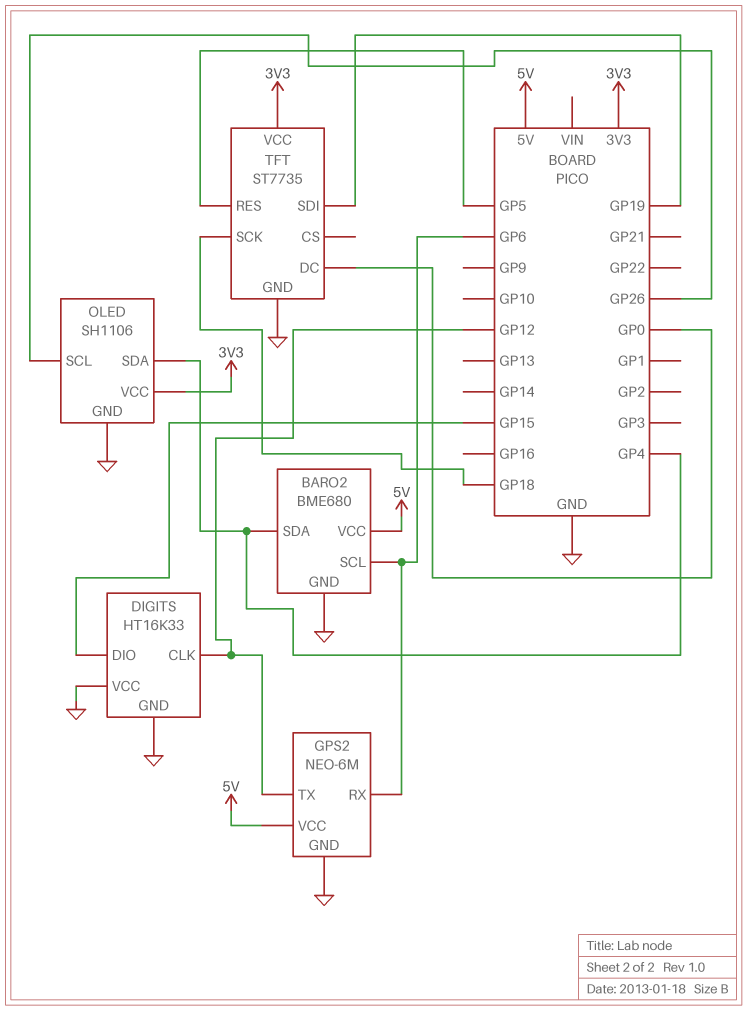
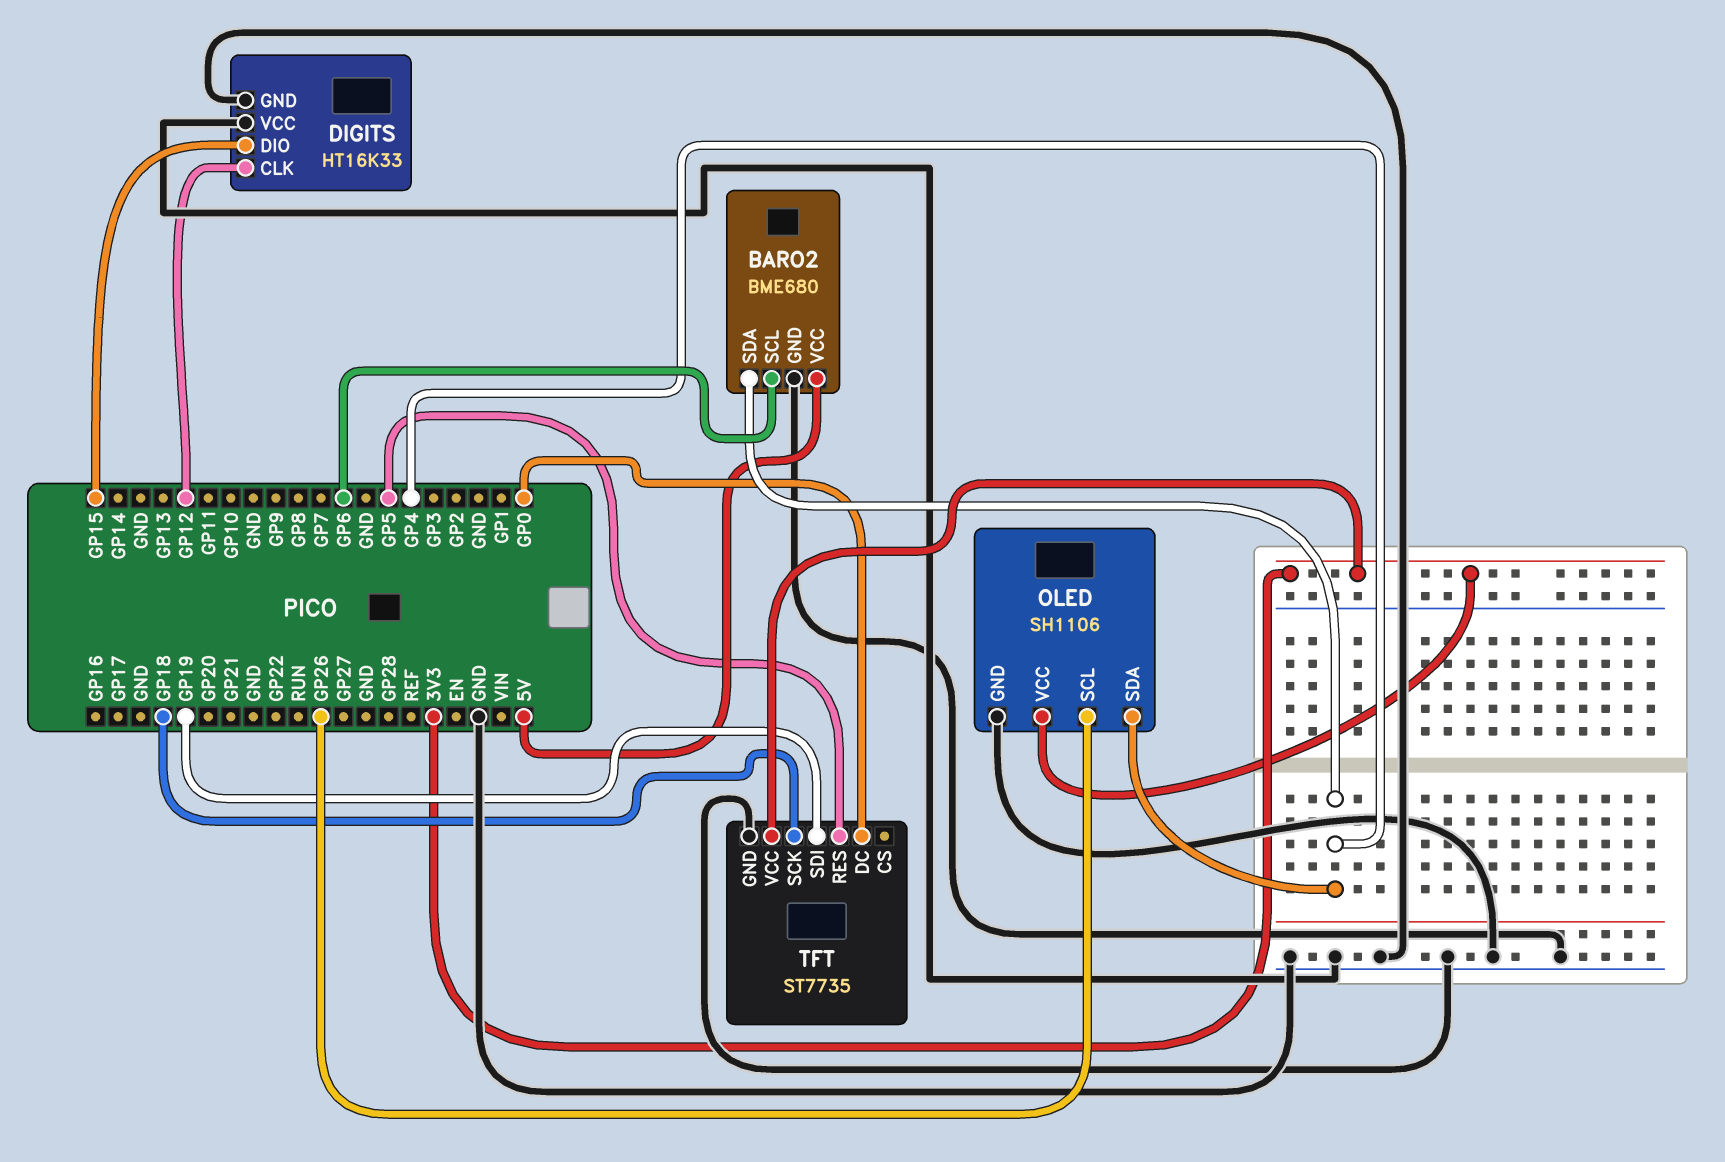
GPS2: NEO-6M -> none
GPS2 pin GND: GND -> none
GPS2 pin RX: GP6 -> none
GPS2 pin TX: GP12 -> none
GPS2 pin VCC: 5V -> none

